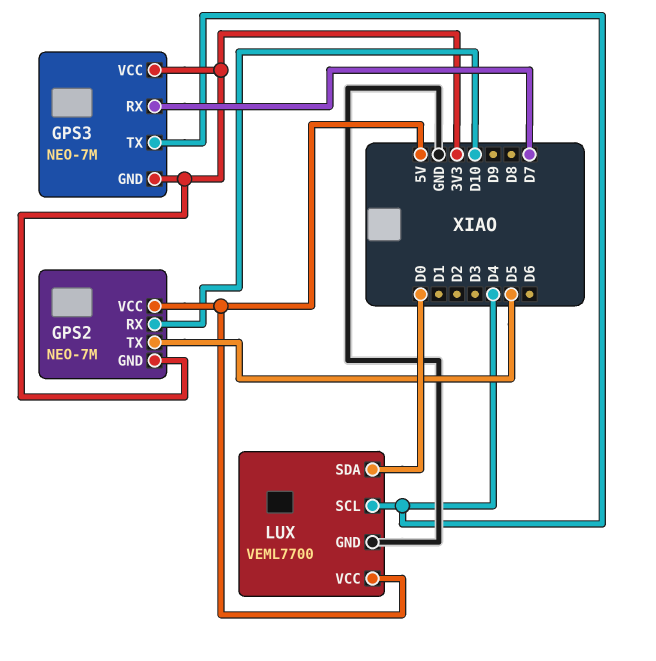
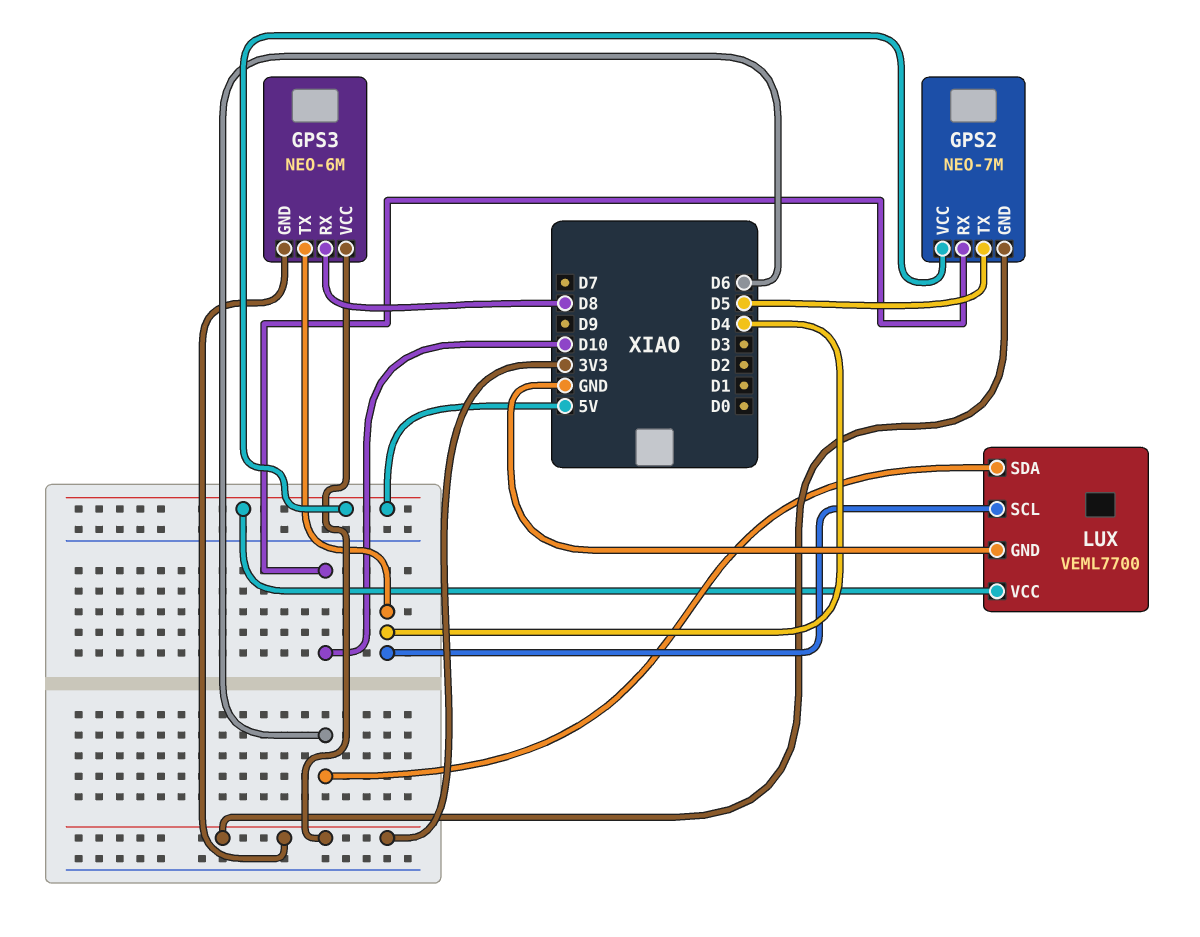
GPS3: NEO-7M -> NEO-6M
GPS3 pin RX: D7 -> D8
LUX pin SDA: D0 -> D6

